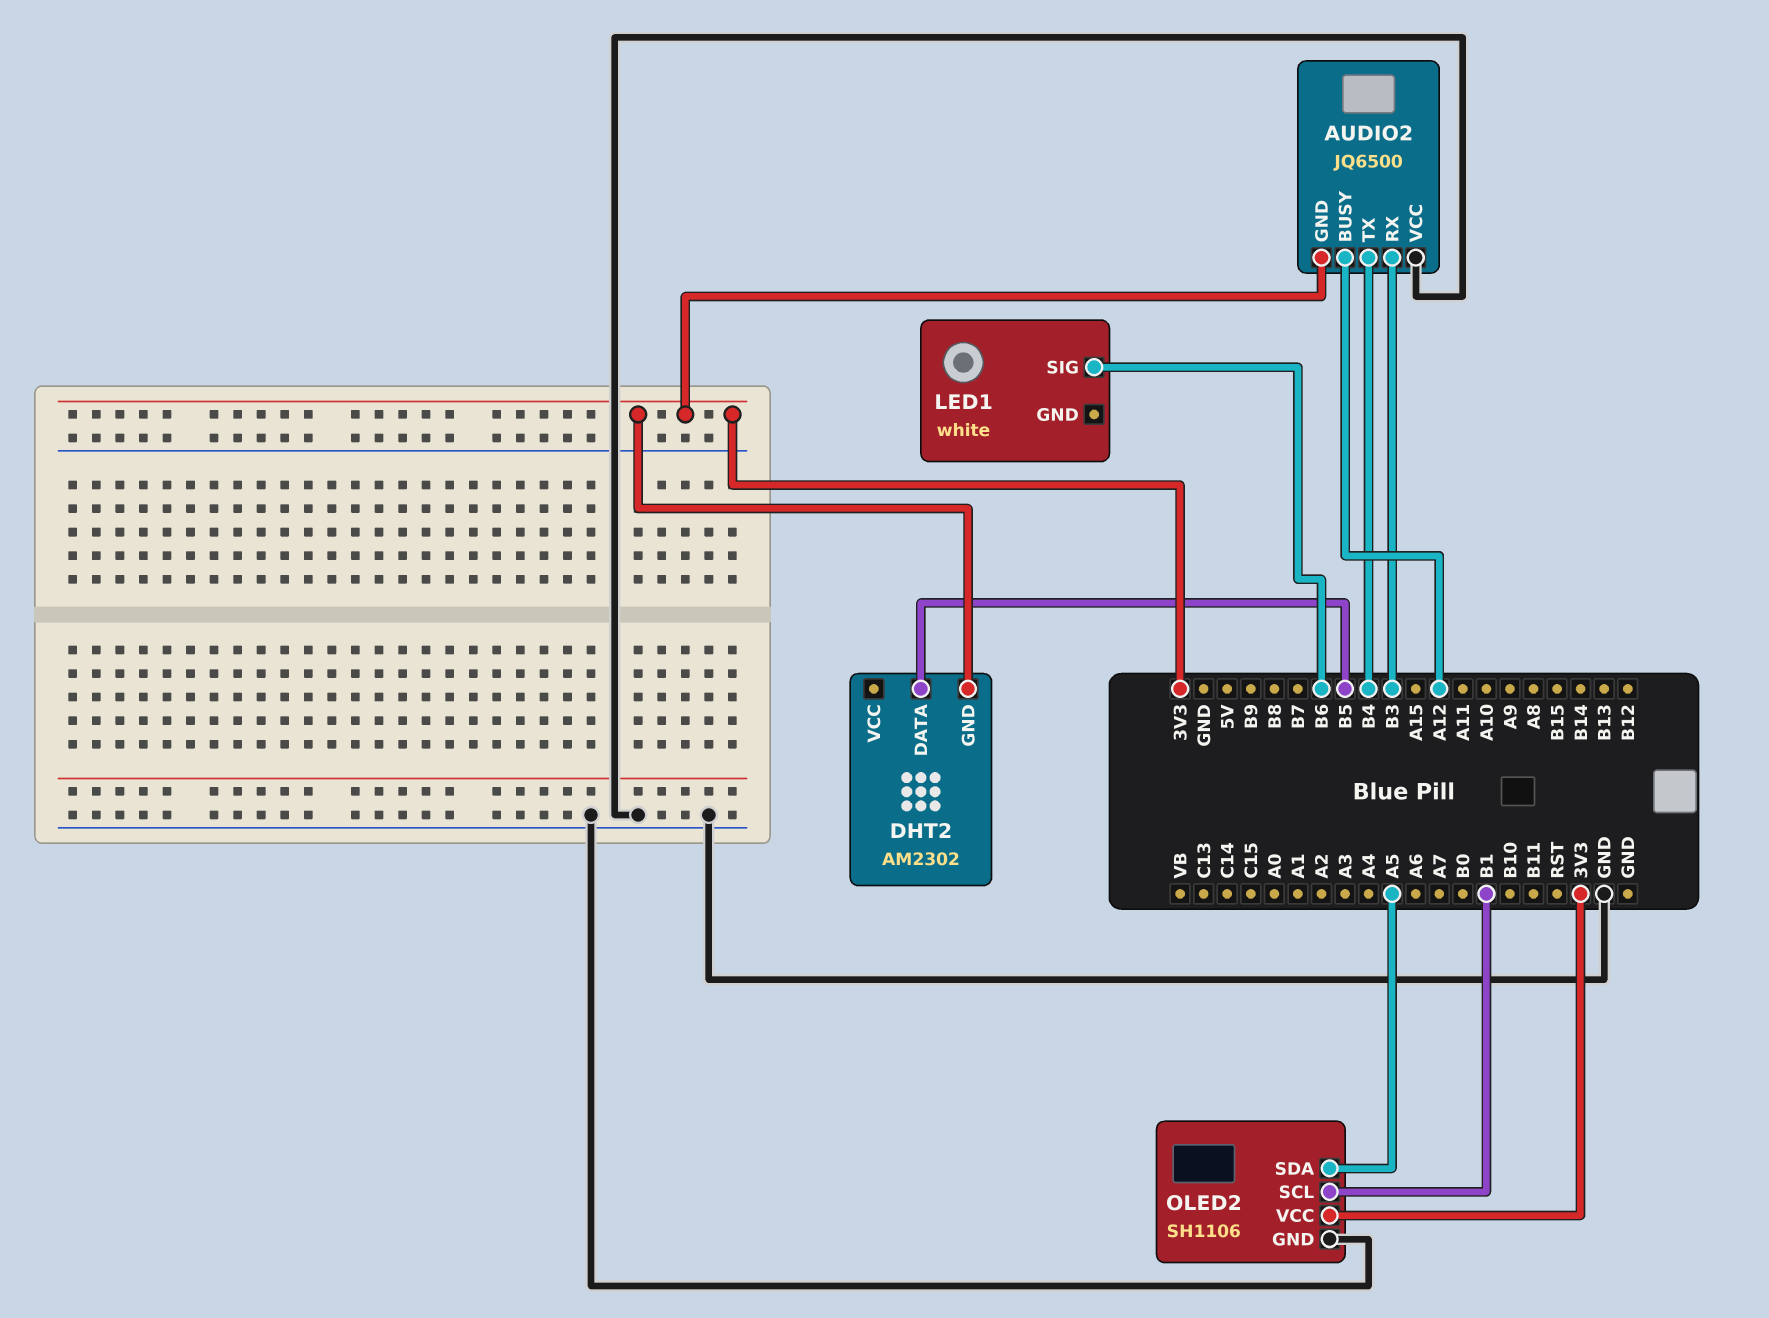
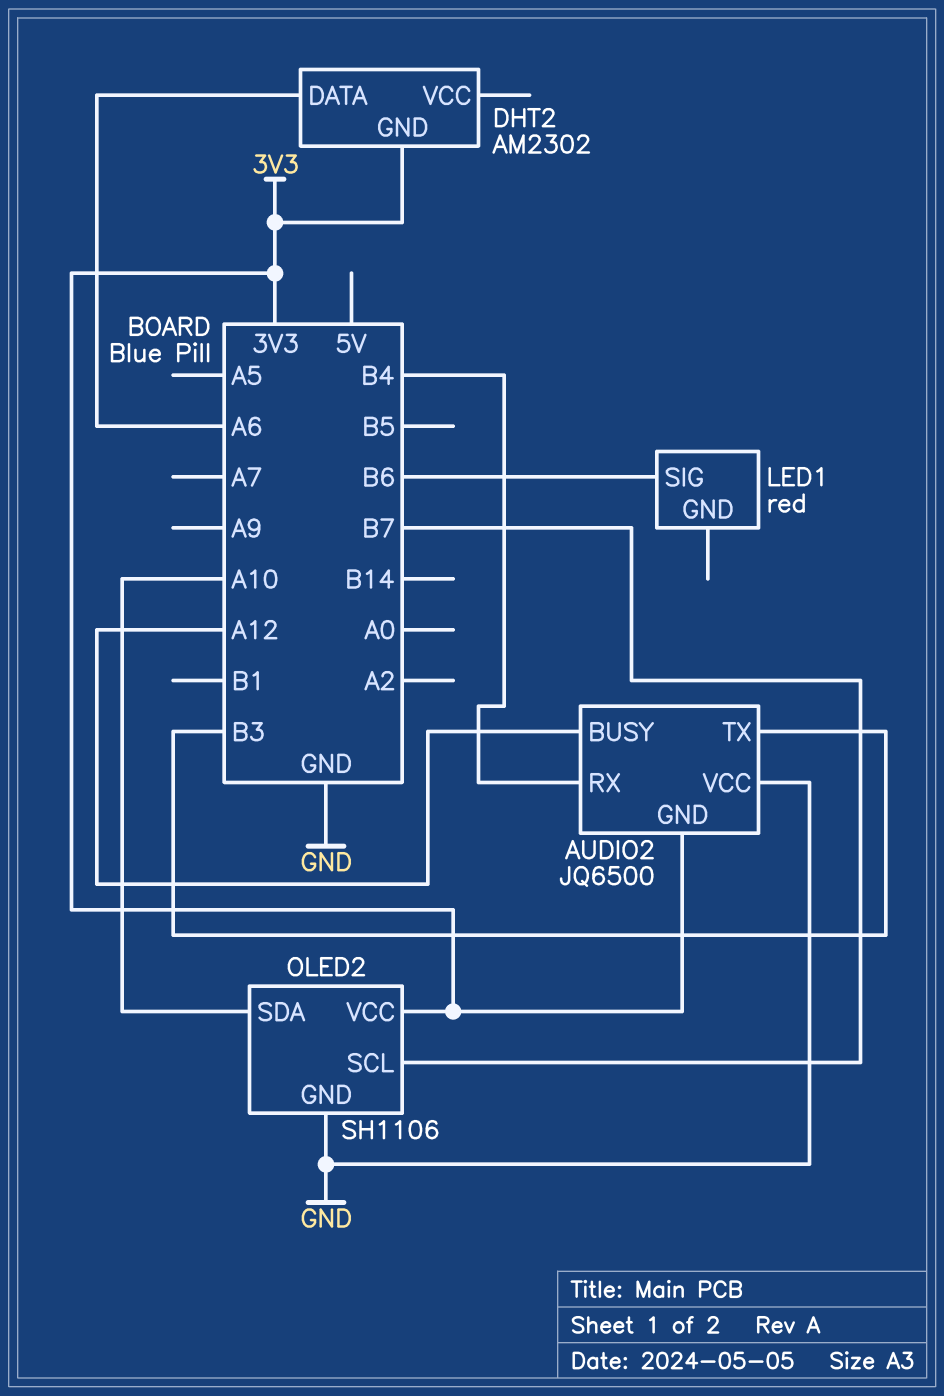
AUDIO2 pin RX: B3 -> B4
AUDIO2 pin TX: B4 -> B3
DHT2 pin DATA: B5 -> A6
LED1: white -> red
OLED2 pin SCL: B1 -> B7
OLED2 pin SDA: A5 -> A10

